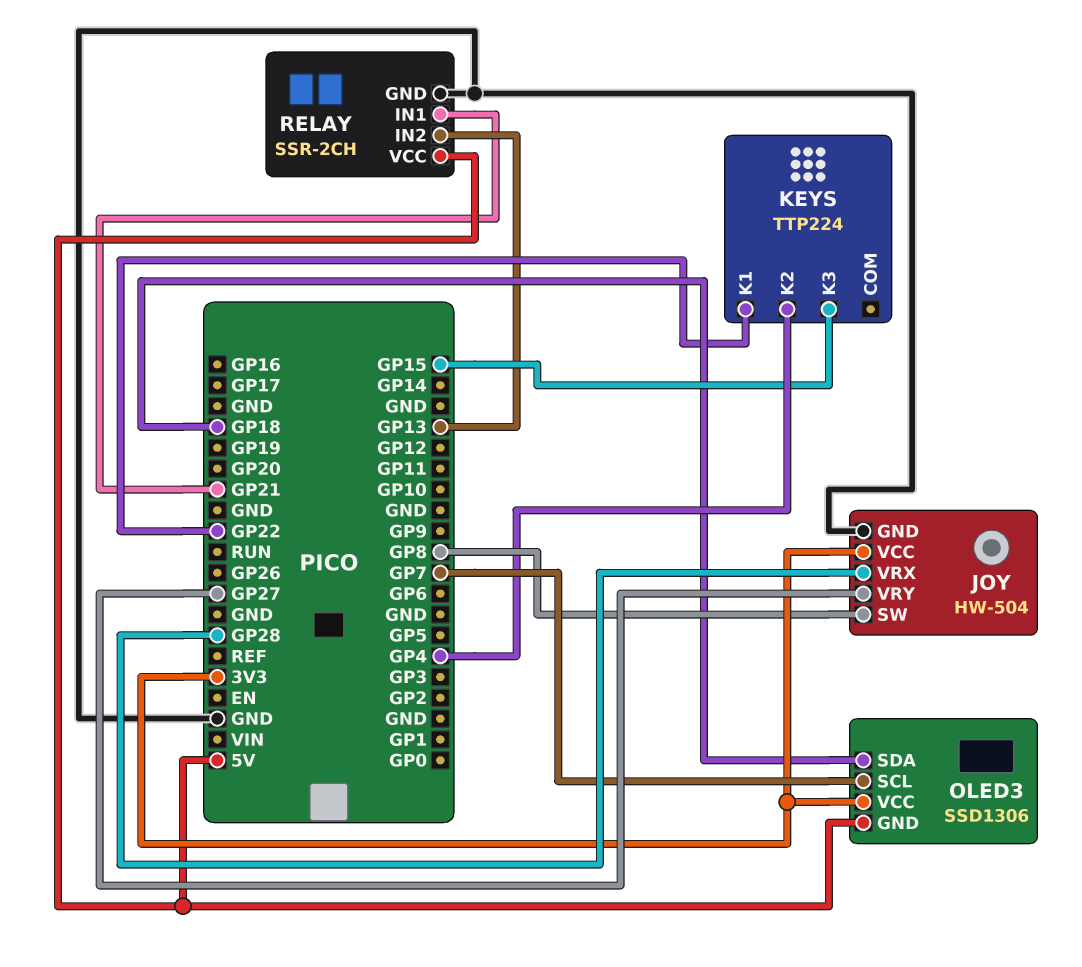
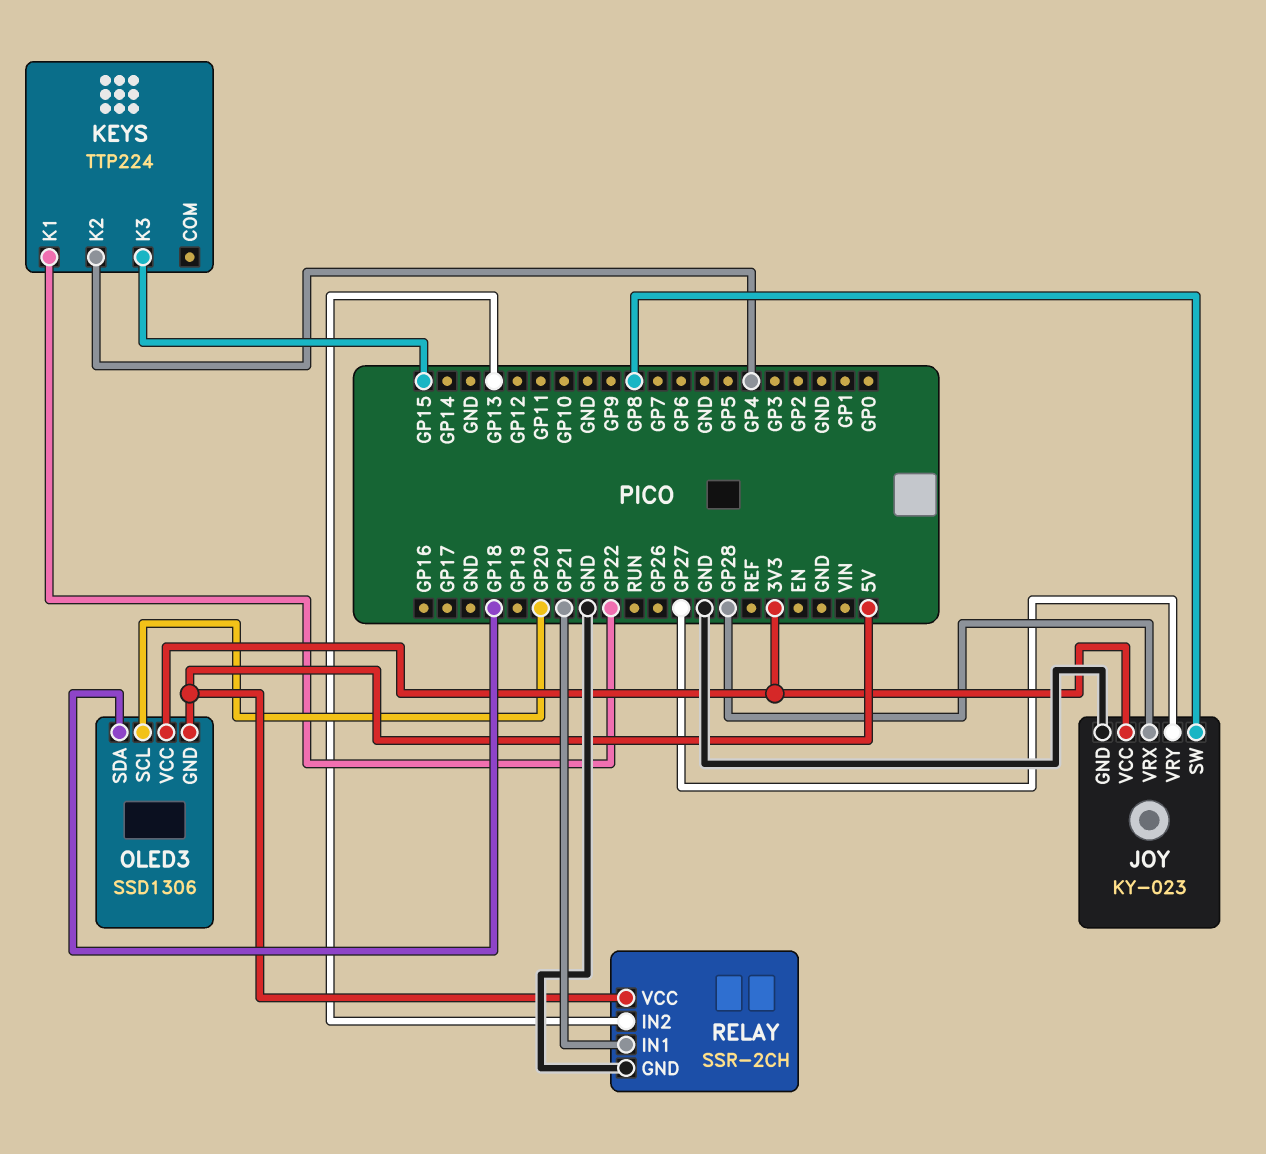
JOY: HW-504 -> KY-023
OLED3 pin SCL: GP7 -> GP20

